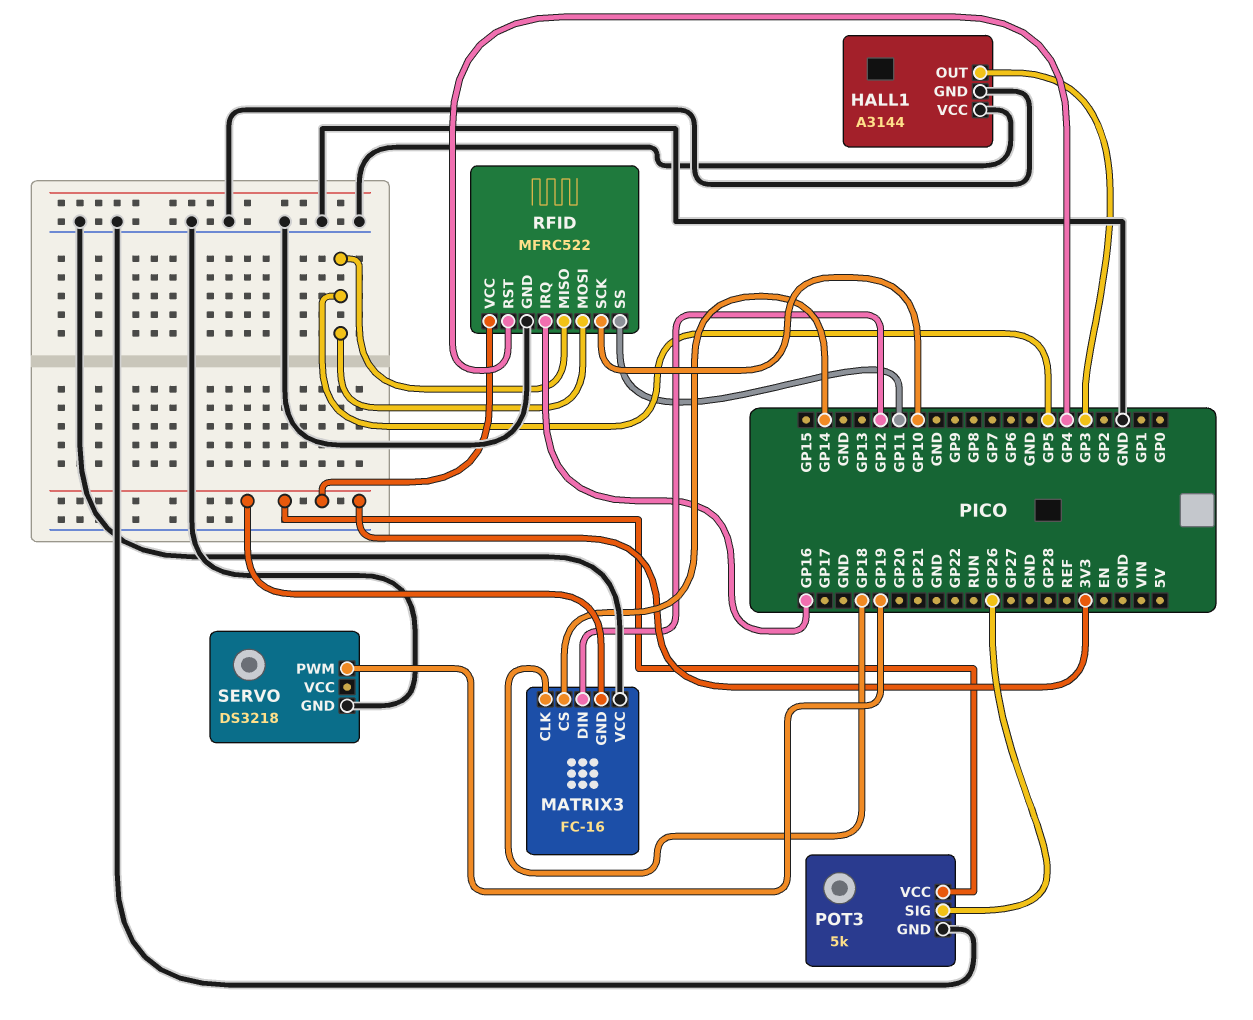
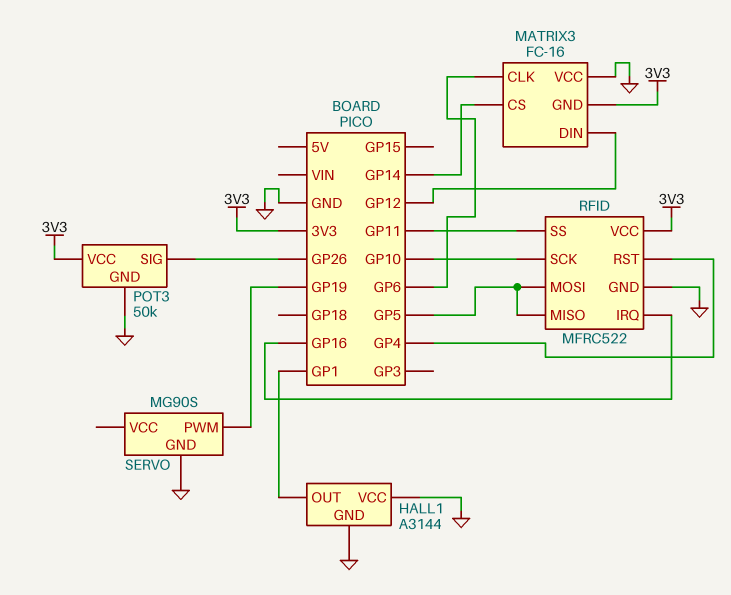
HALL1 pin OUT: GP3 -> GP1
MATRIX3 pin CLK: GP18 -> GP6
POT3: 5k -> 50k
SERVO: DS3218 -> MG90S

